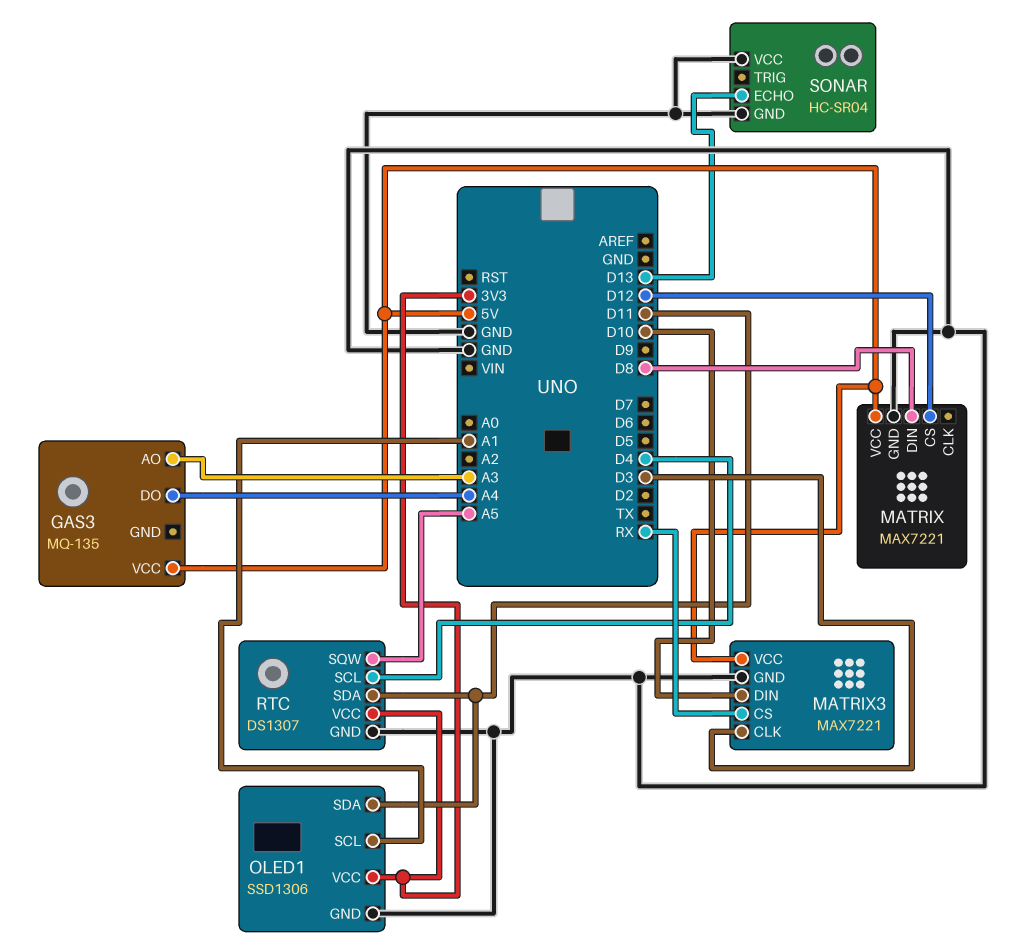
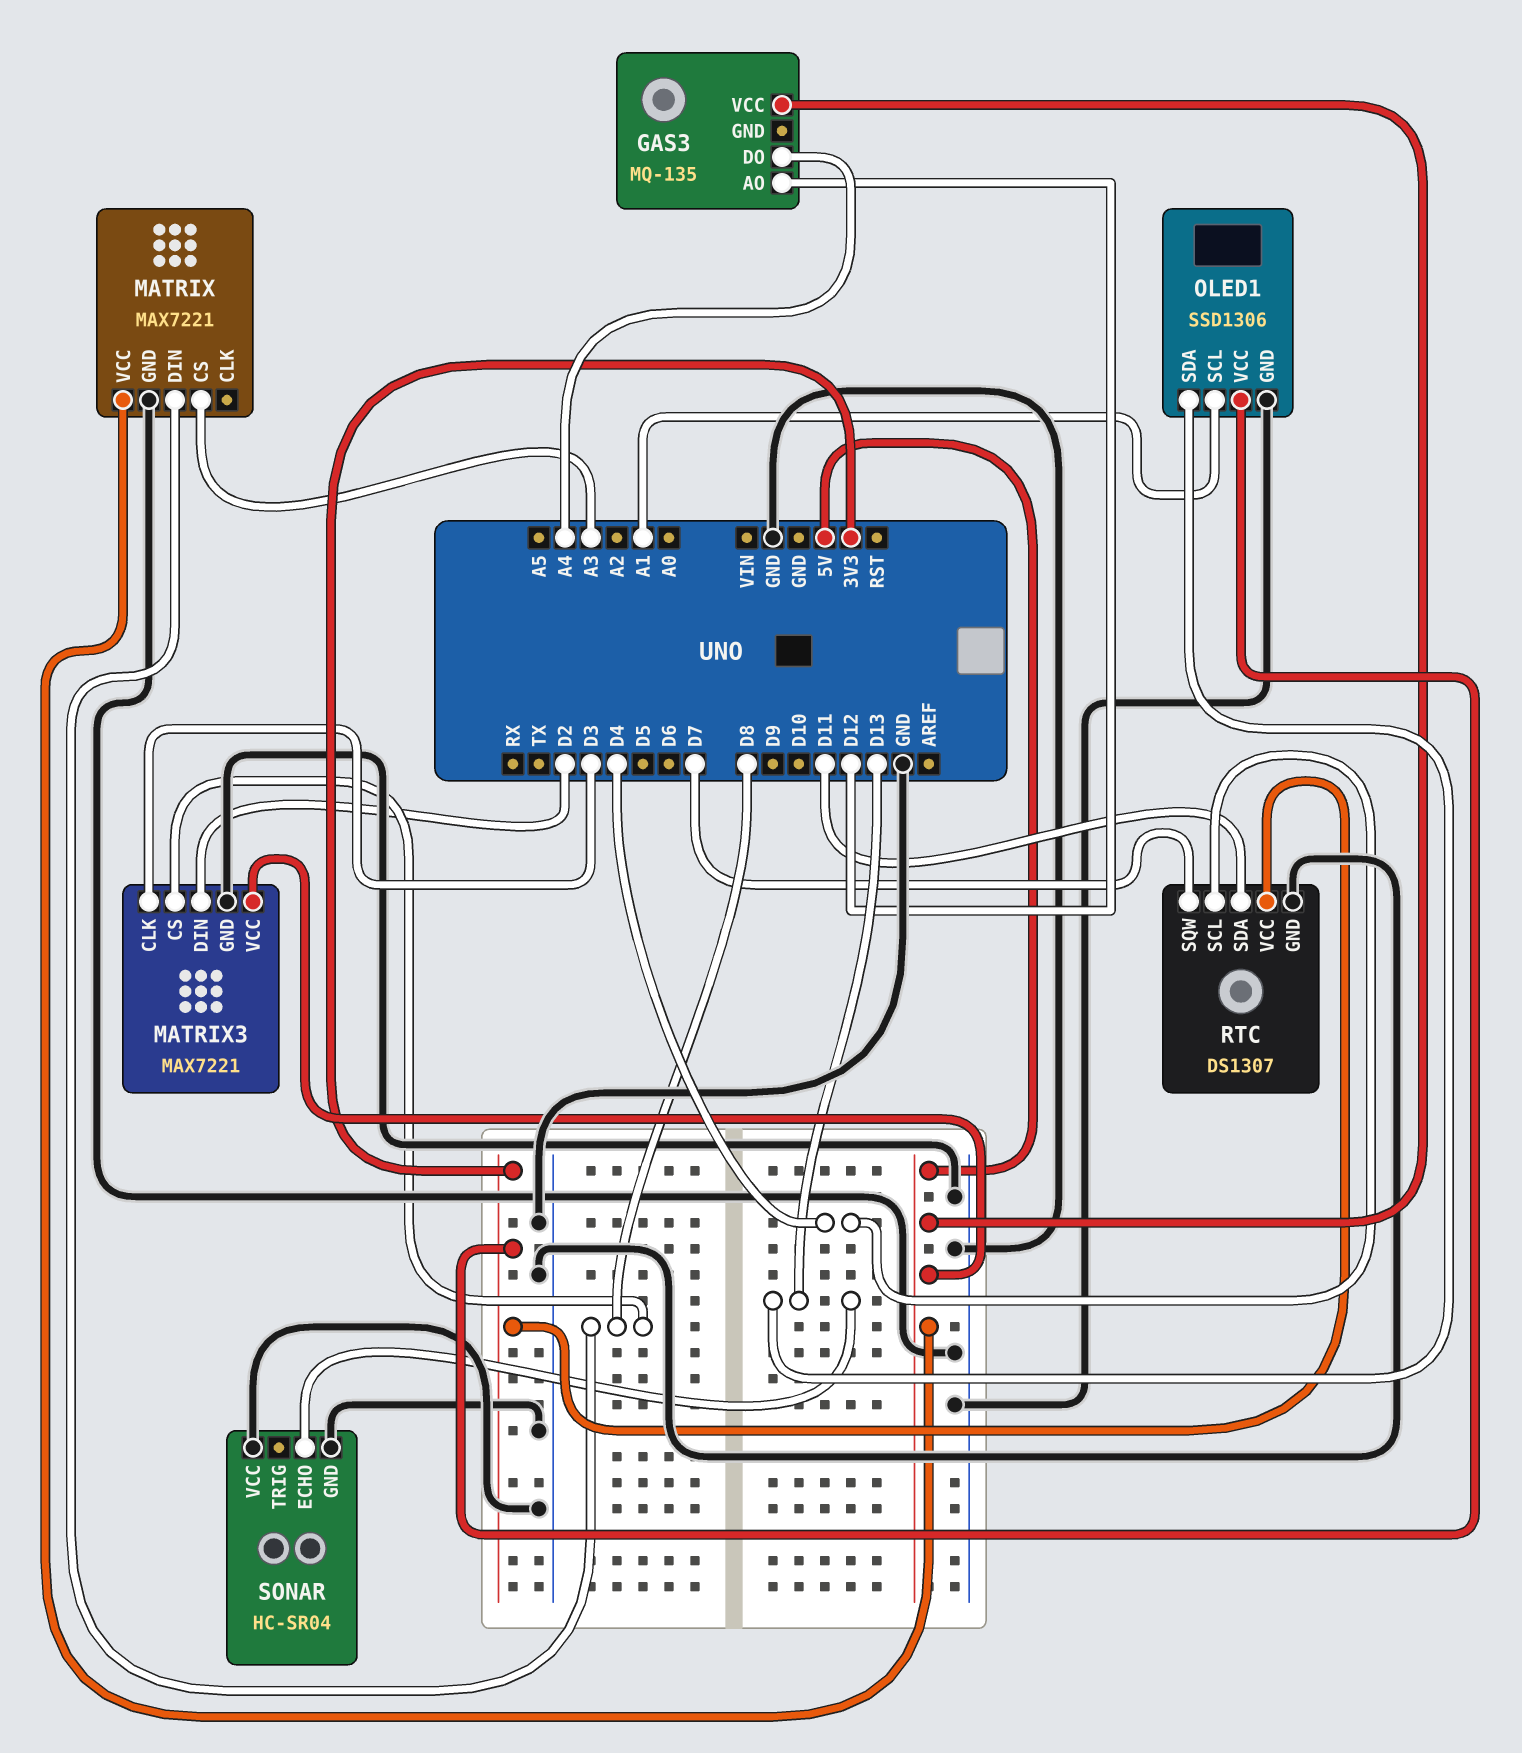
GAS3 pin AO: A3 -> D12
MATRIX pin CS: D12 -> A3
MATRIX3 pin CS: RX -> D8
MATRIX3 pin DIN: D10 -> D2
OLED1 pin SDA: D11 -> D13
RTC pin SQW: A5 -> D7

